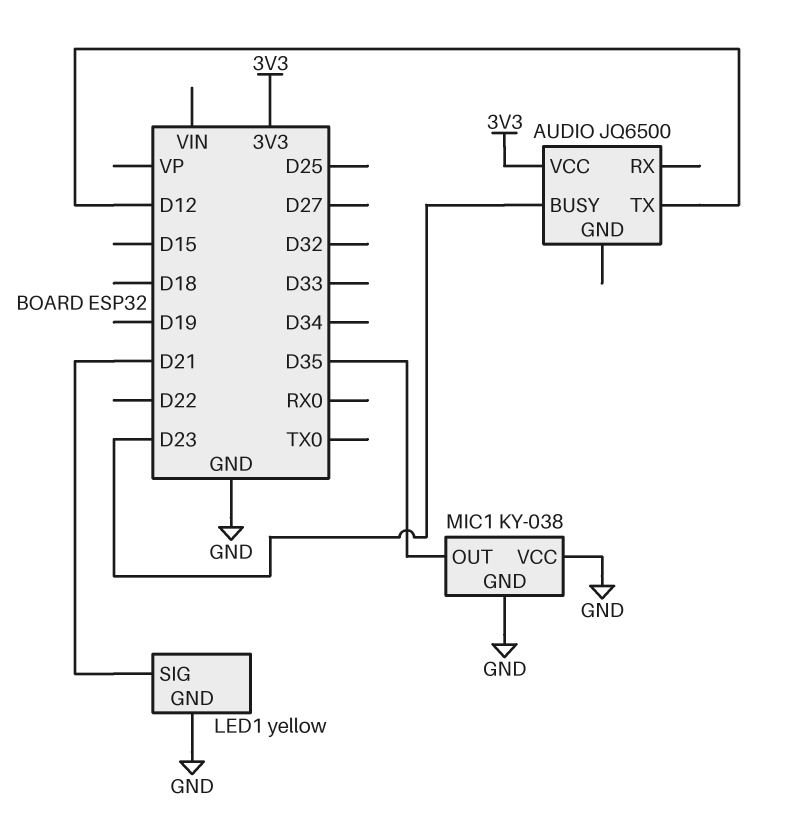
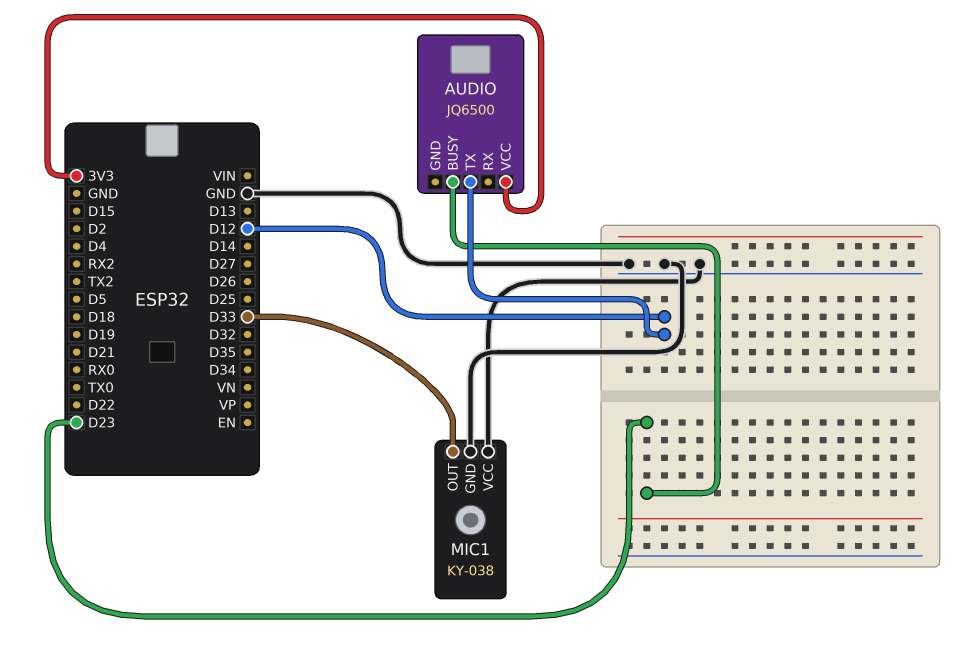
LED1: yellow -> none
LED1 pin GND: GND -> none
LED1 pin SIG: D21 -> none
MIC1 pin OUT: D35 -> D33

